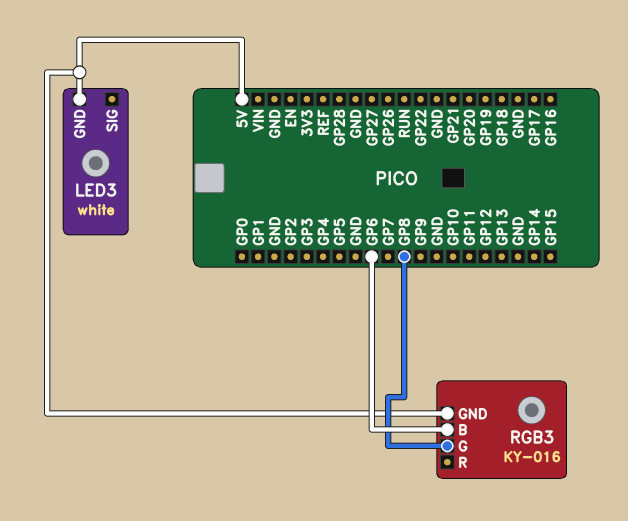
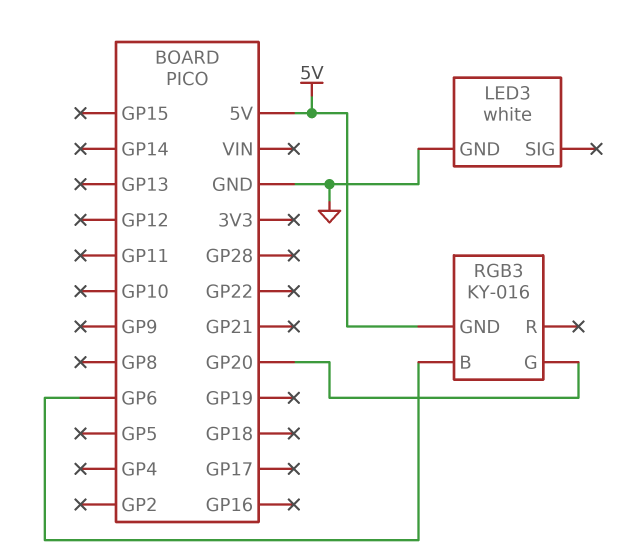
LED3 pin GND: 5V -> GND
RGB3 pin G: GP8 -> GP20

